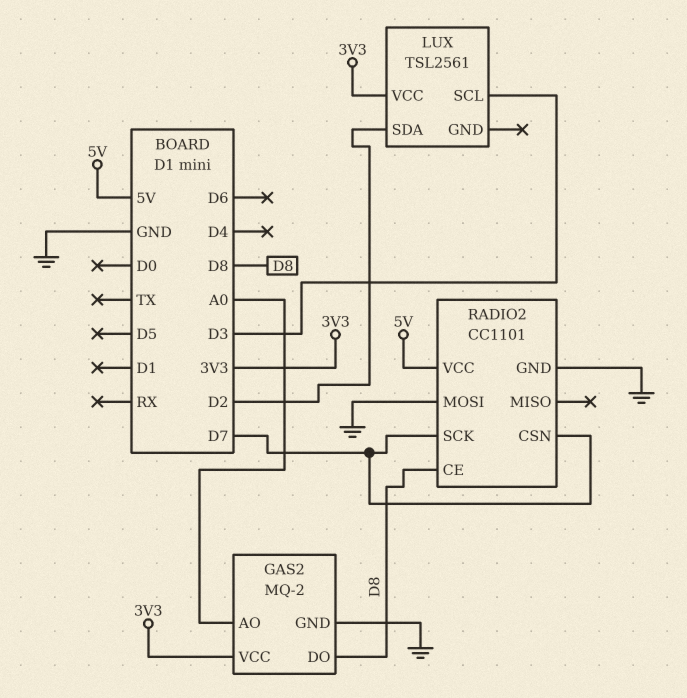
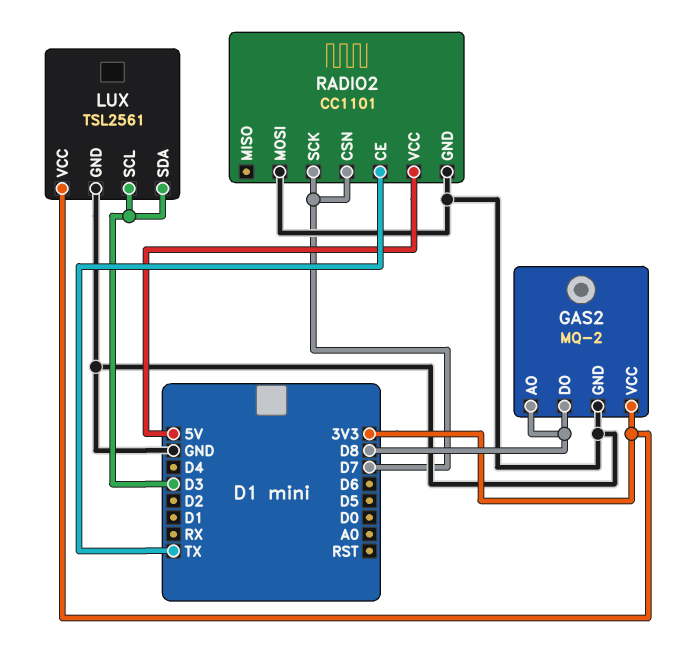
GAS2 pin AO: A0 -> D8
LUX pin GND: none -> GND
LUX pin SDA: D2 -> D3
RADIO2 pin CE: D8 -> TX

